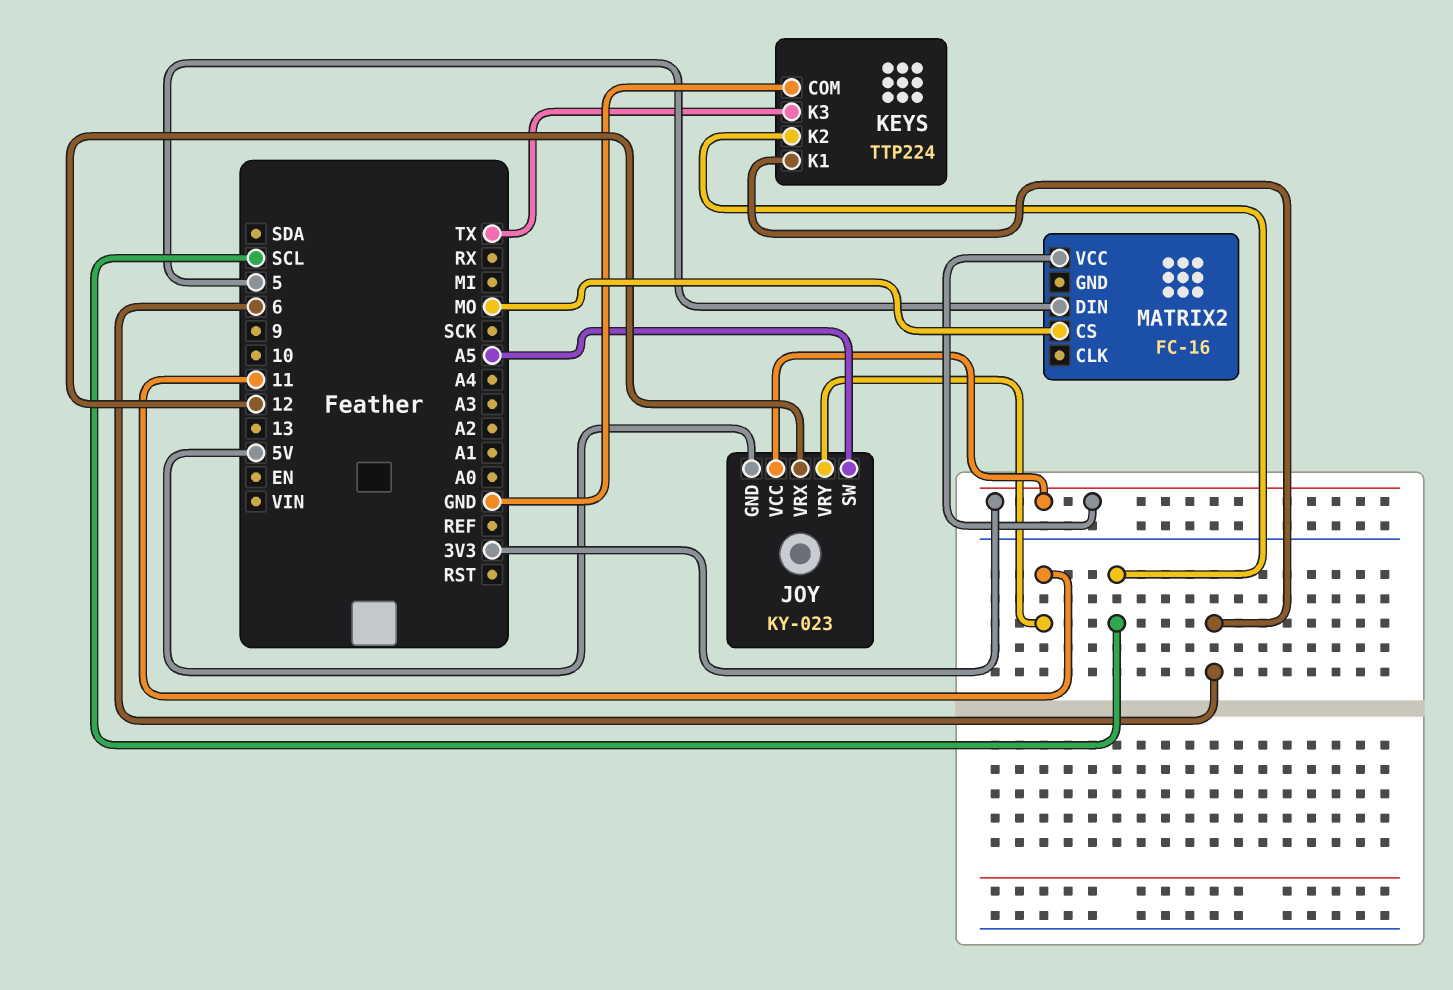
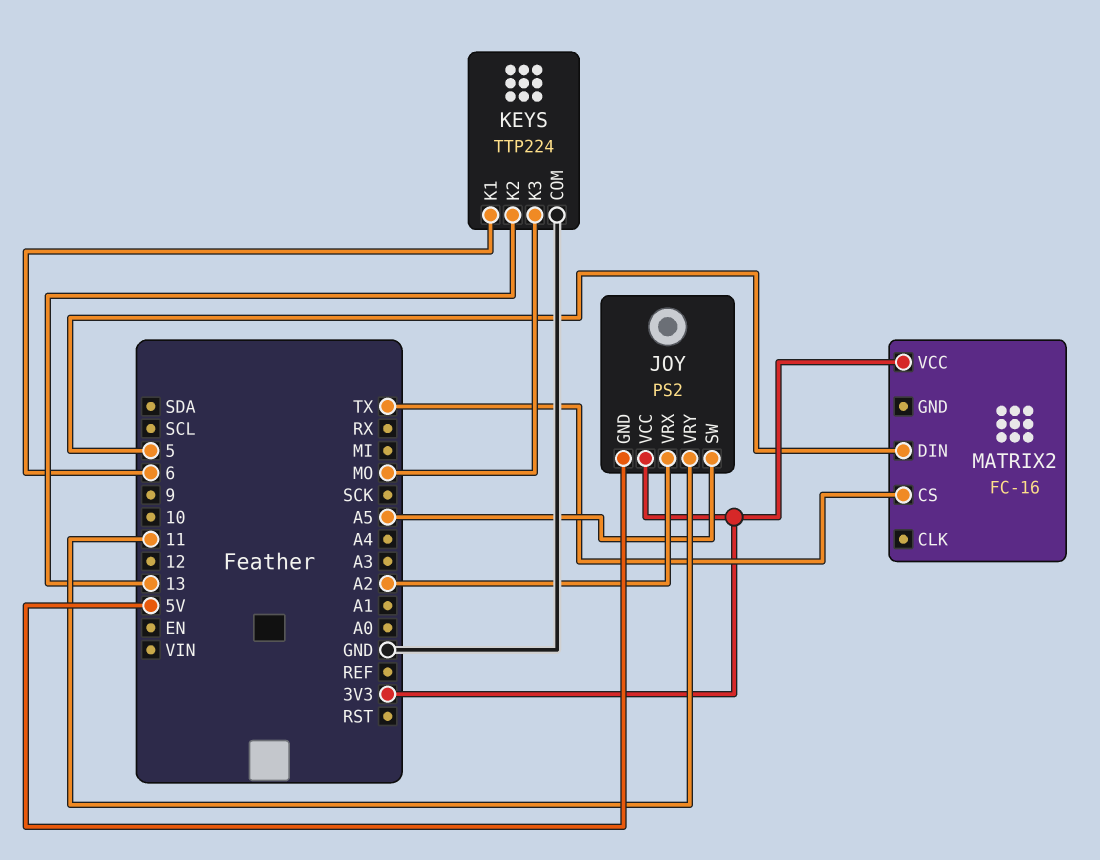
JOY: KY-023 -> PS2
JOY pin VRX: 12 -> A2
KEYS pin K2: SCL -> 13
KEYS pin K3: TX -> MO
MATRIX2 pin CS: MO -> TX

